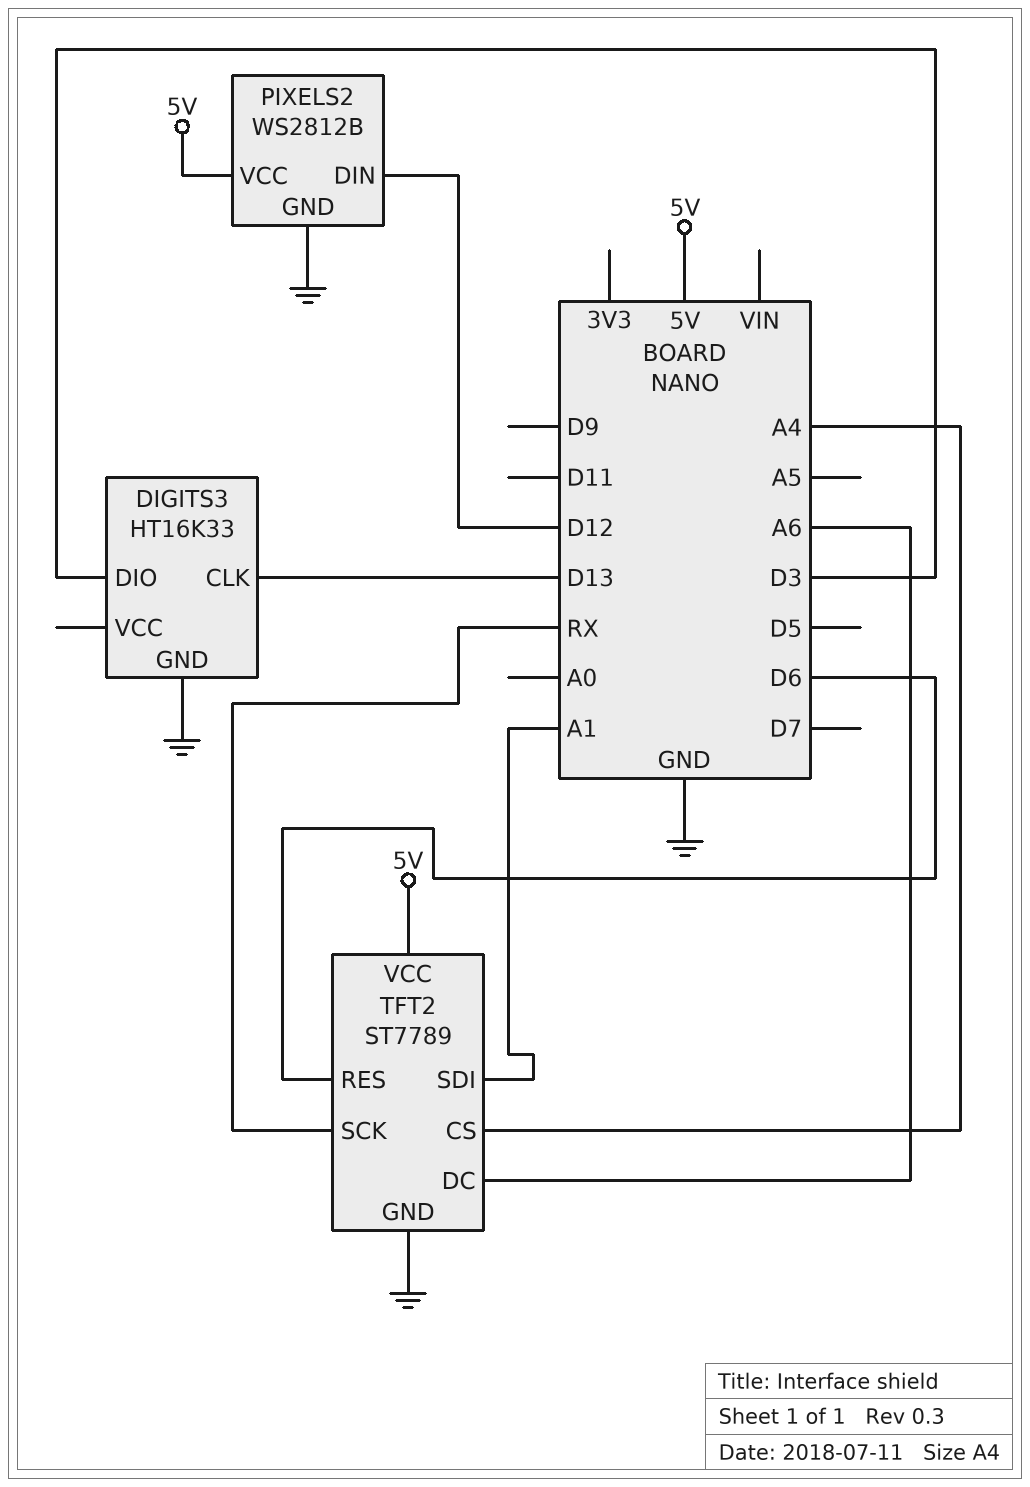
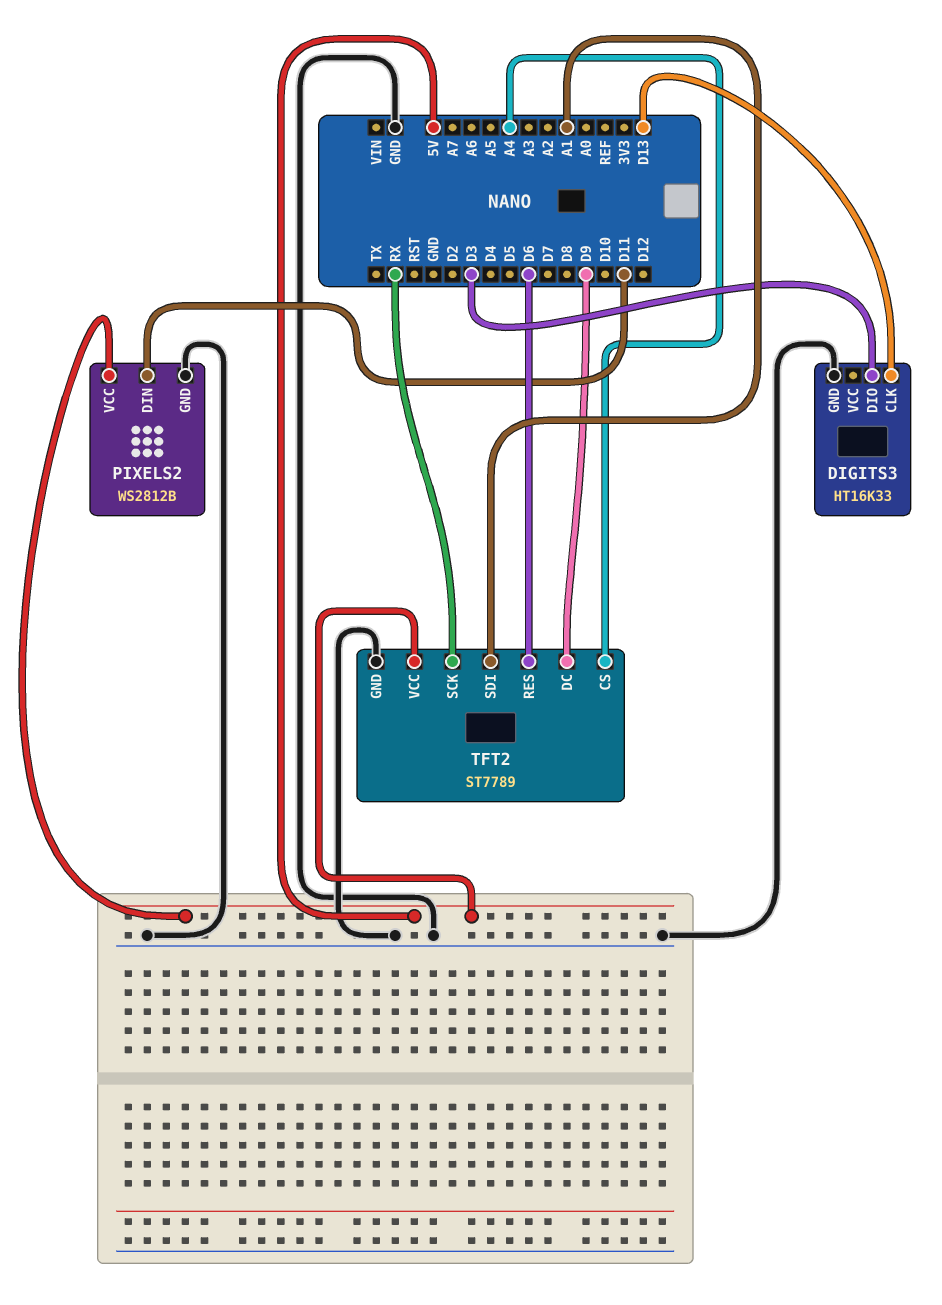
PIXELS2 pin DIN: D12 -> D11
TFT2 pin DC: A6 -> D9

